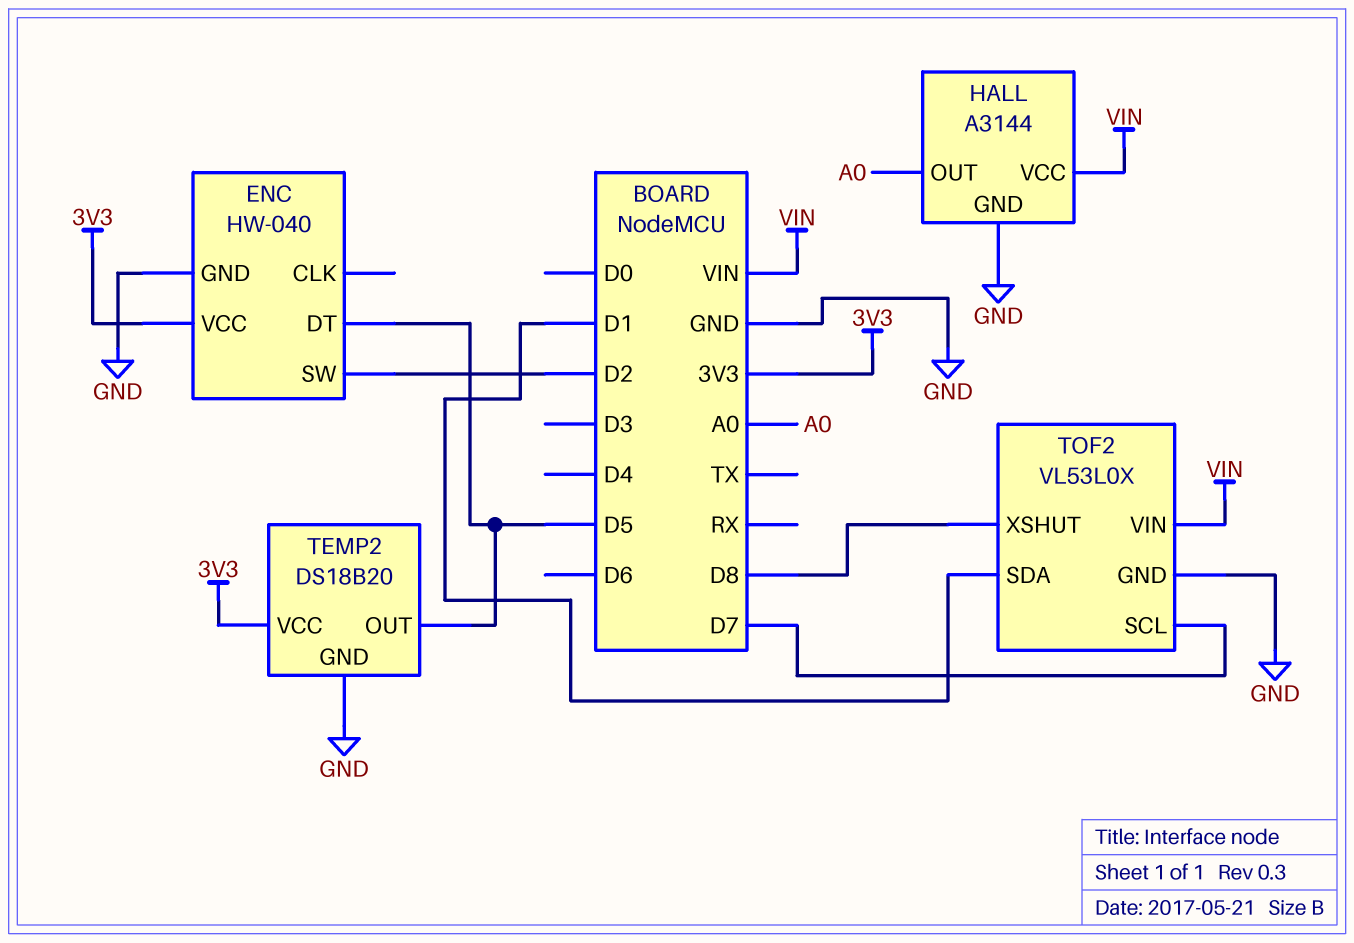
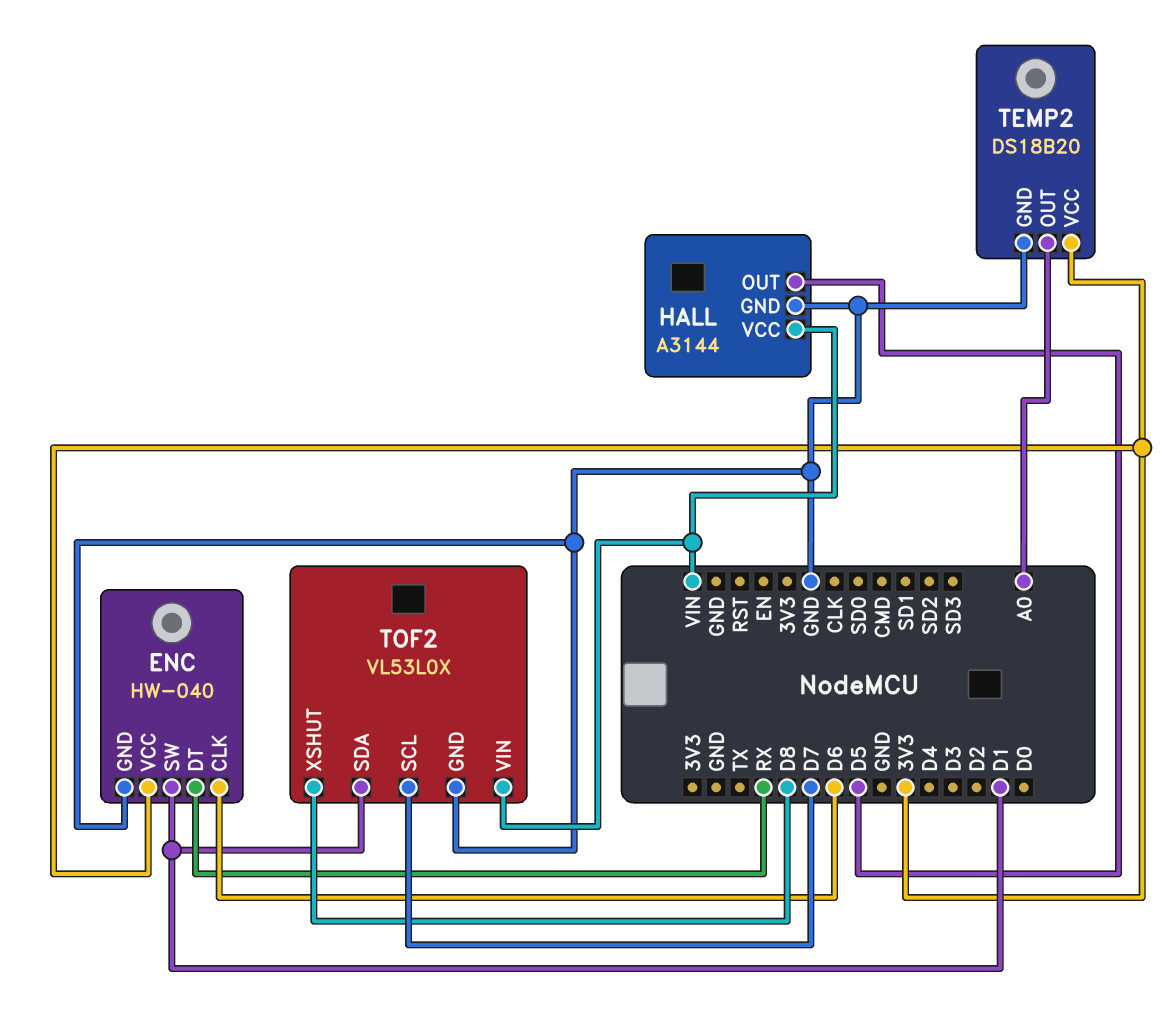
ENC pin CLK: none -> D6
ENC pin DT: D5 -> RX
ENC pin SW: D2 -> D1
HALL pin OUT: A0 -> D5
TEMP2 pin OUT: D5 -> A0

